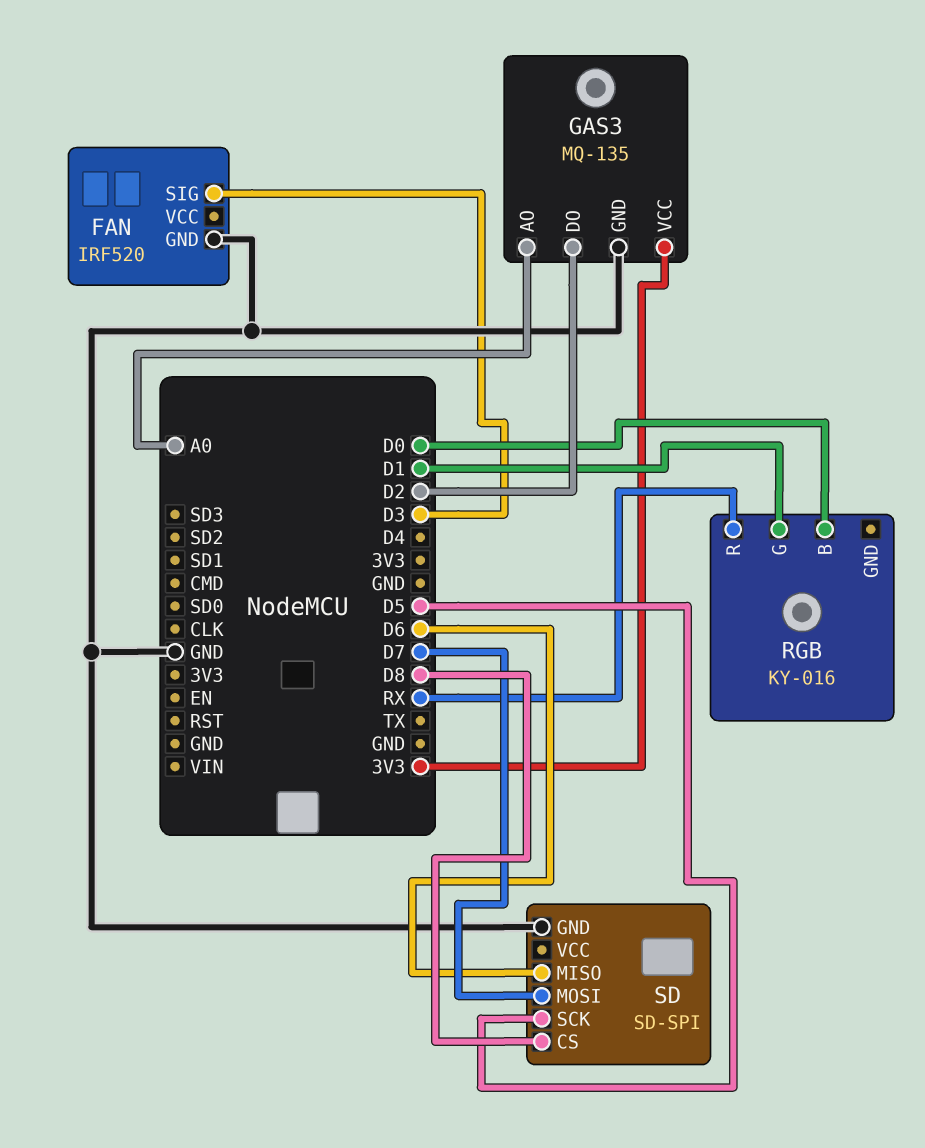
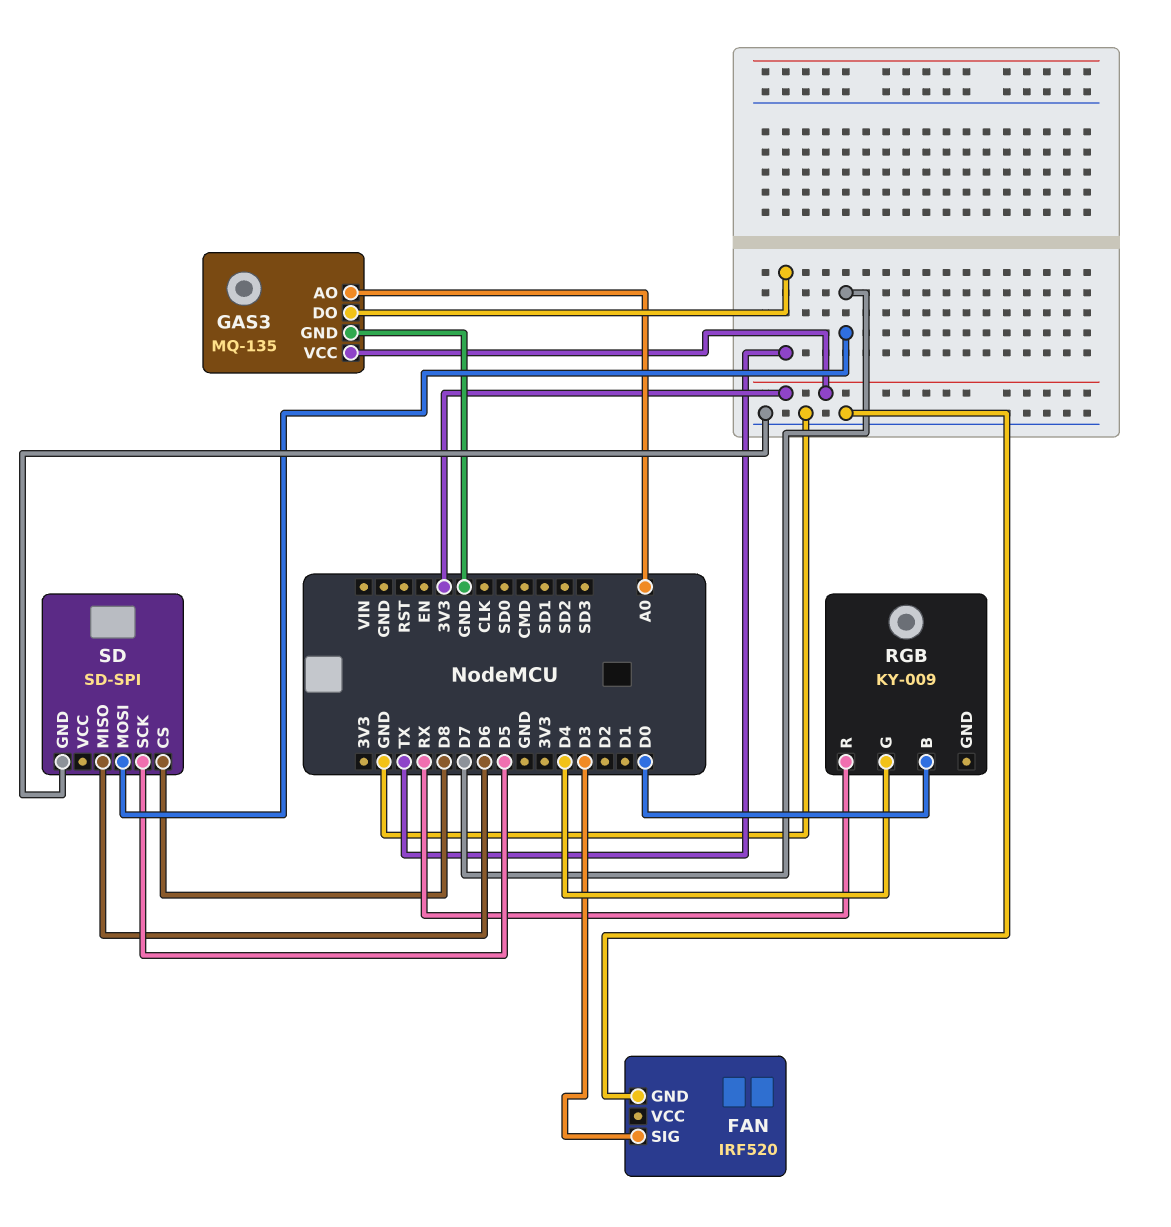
GAS3 pin DO: D2 -> TX
RGB: KY-016 -> KY-009
RGB pin G: D1 -> D4

